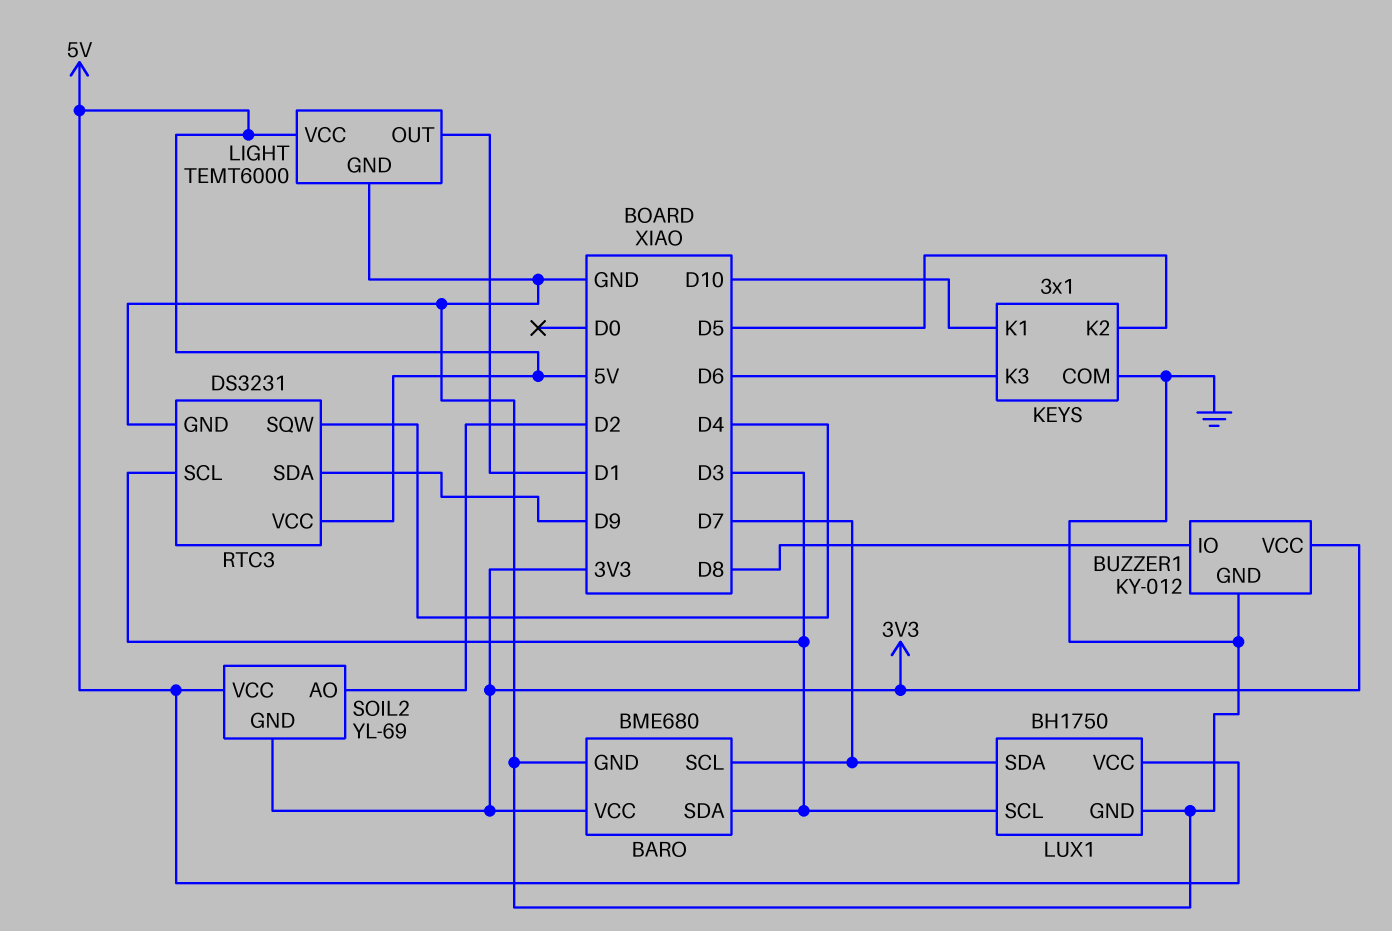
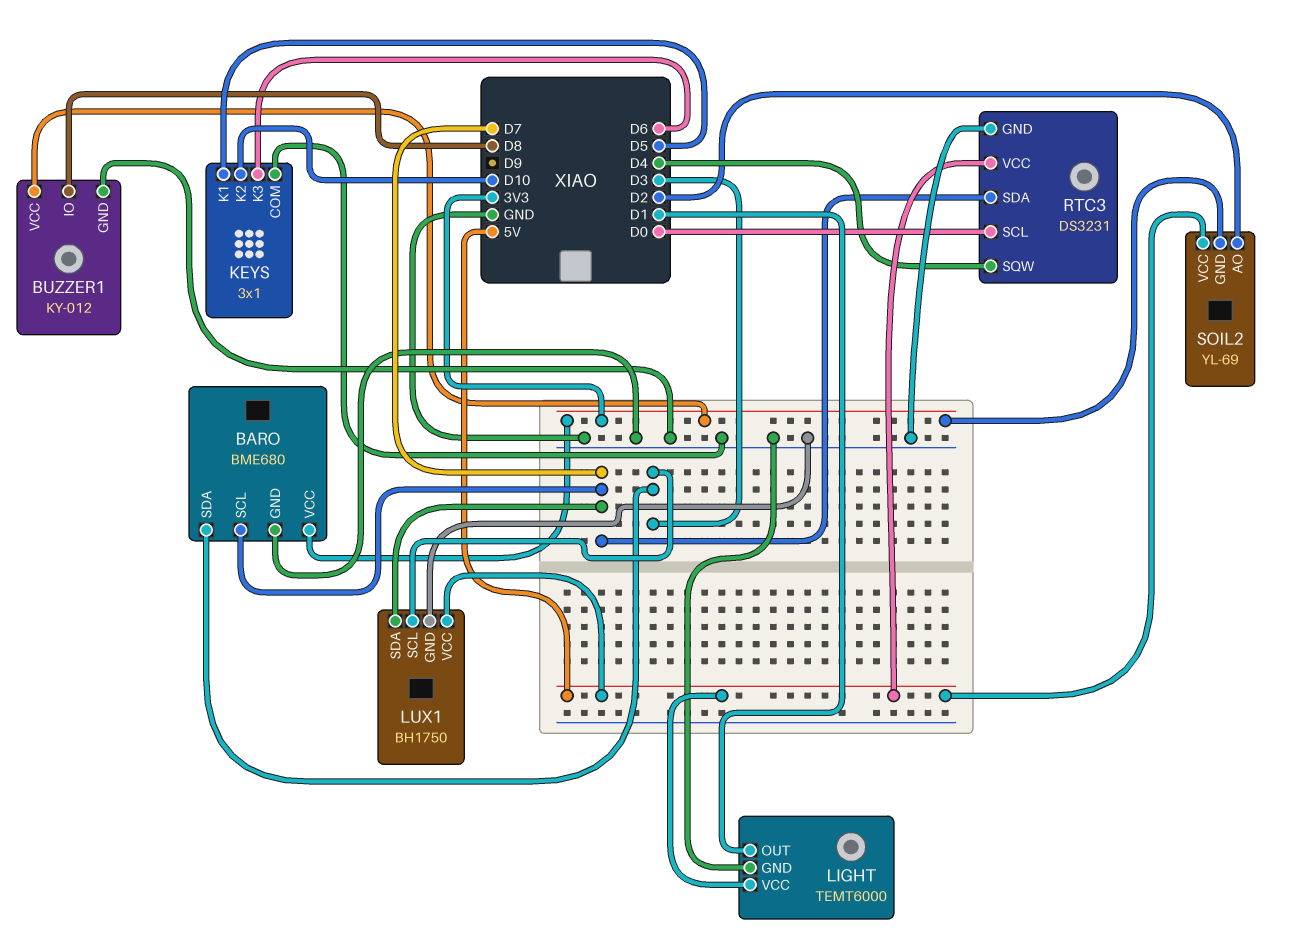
KEYS pin K1: D10 -> D5
KEYS pin K2: D5 -> D10
RTC3 pin SCL: D3 -> D0
RTC3 pin SDA: D9 -> D7

